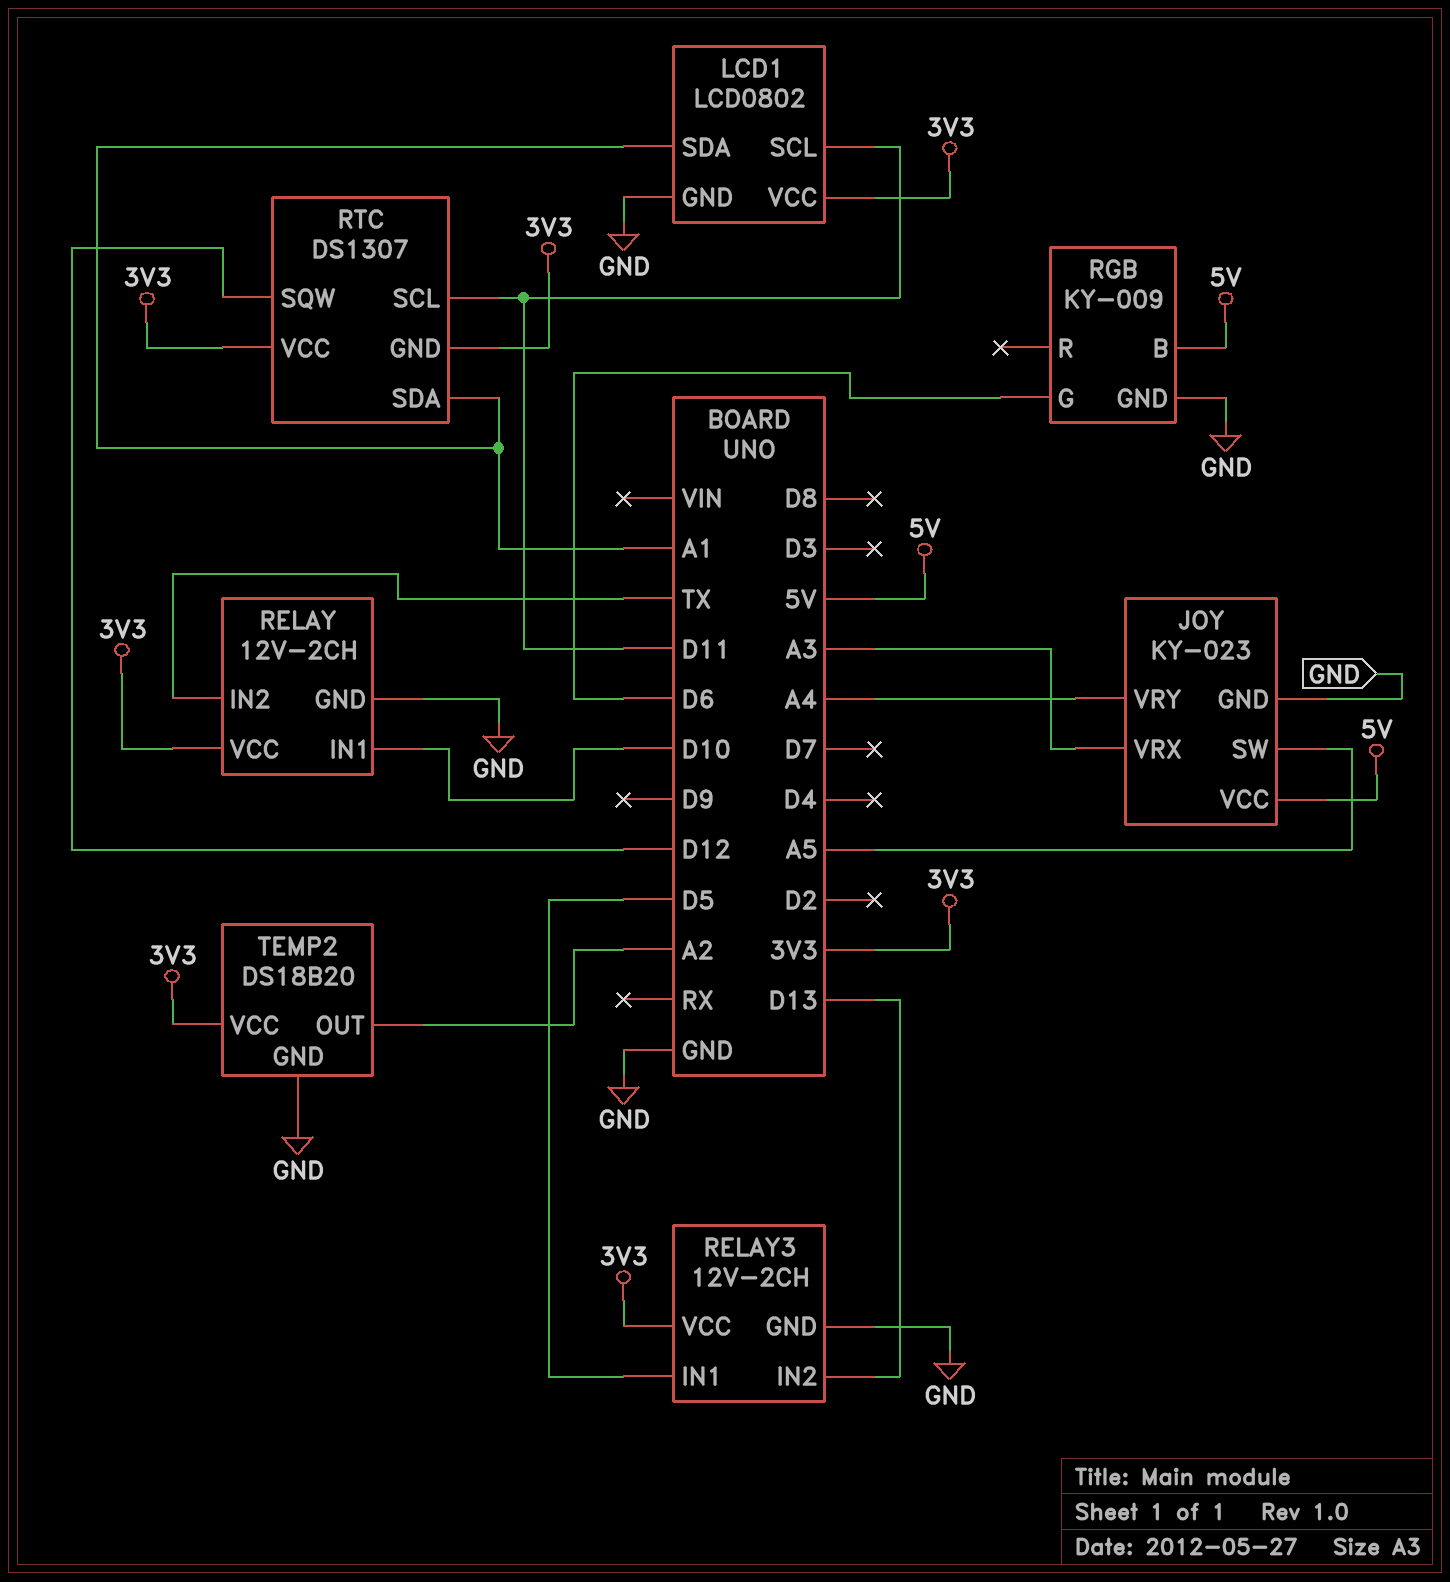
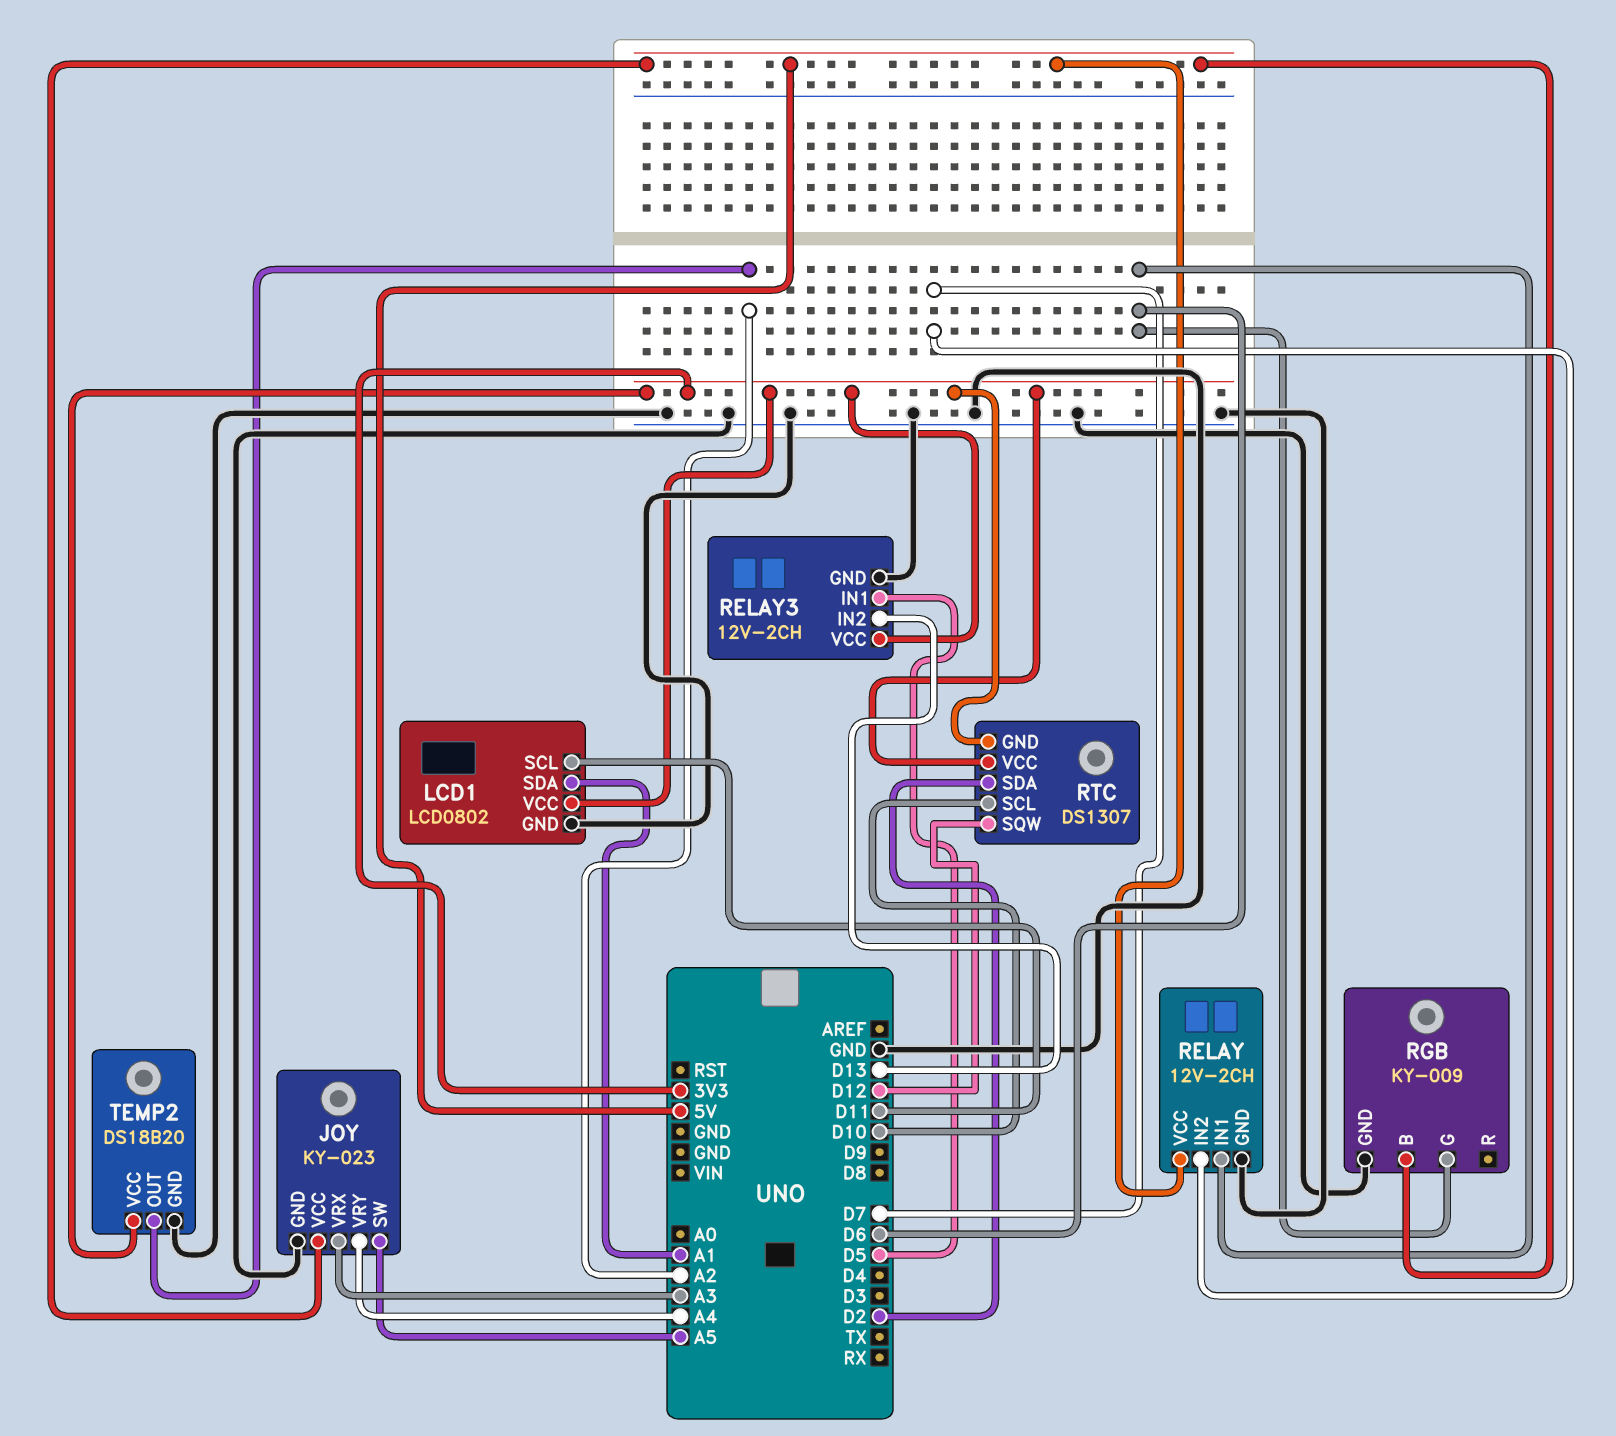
RELAY pin IN1: D10 -> D6
RELAY pin IN2: TX -> D7
RELAY pin VCC: 3V3 -> 5V
RTC pin SCL: D11 -> D10
RTC pin SDA: A1 -> D2

